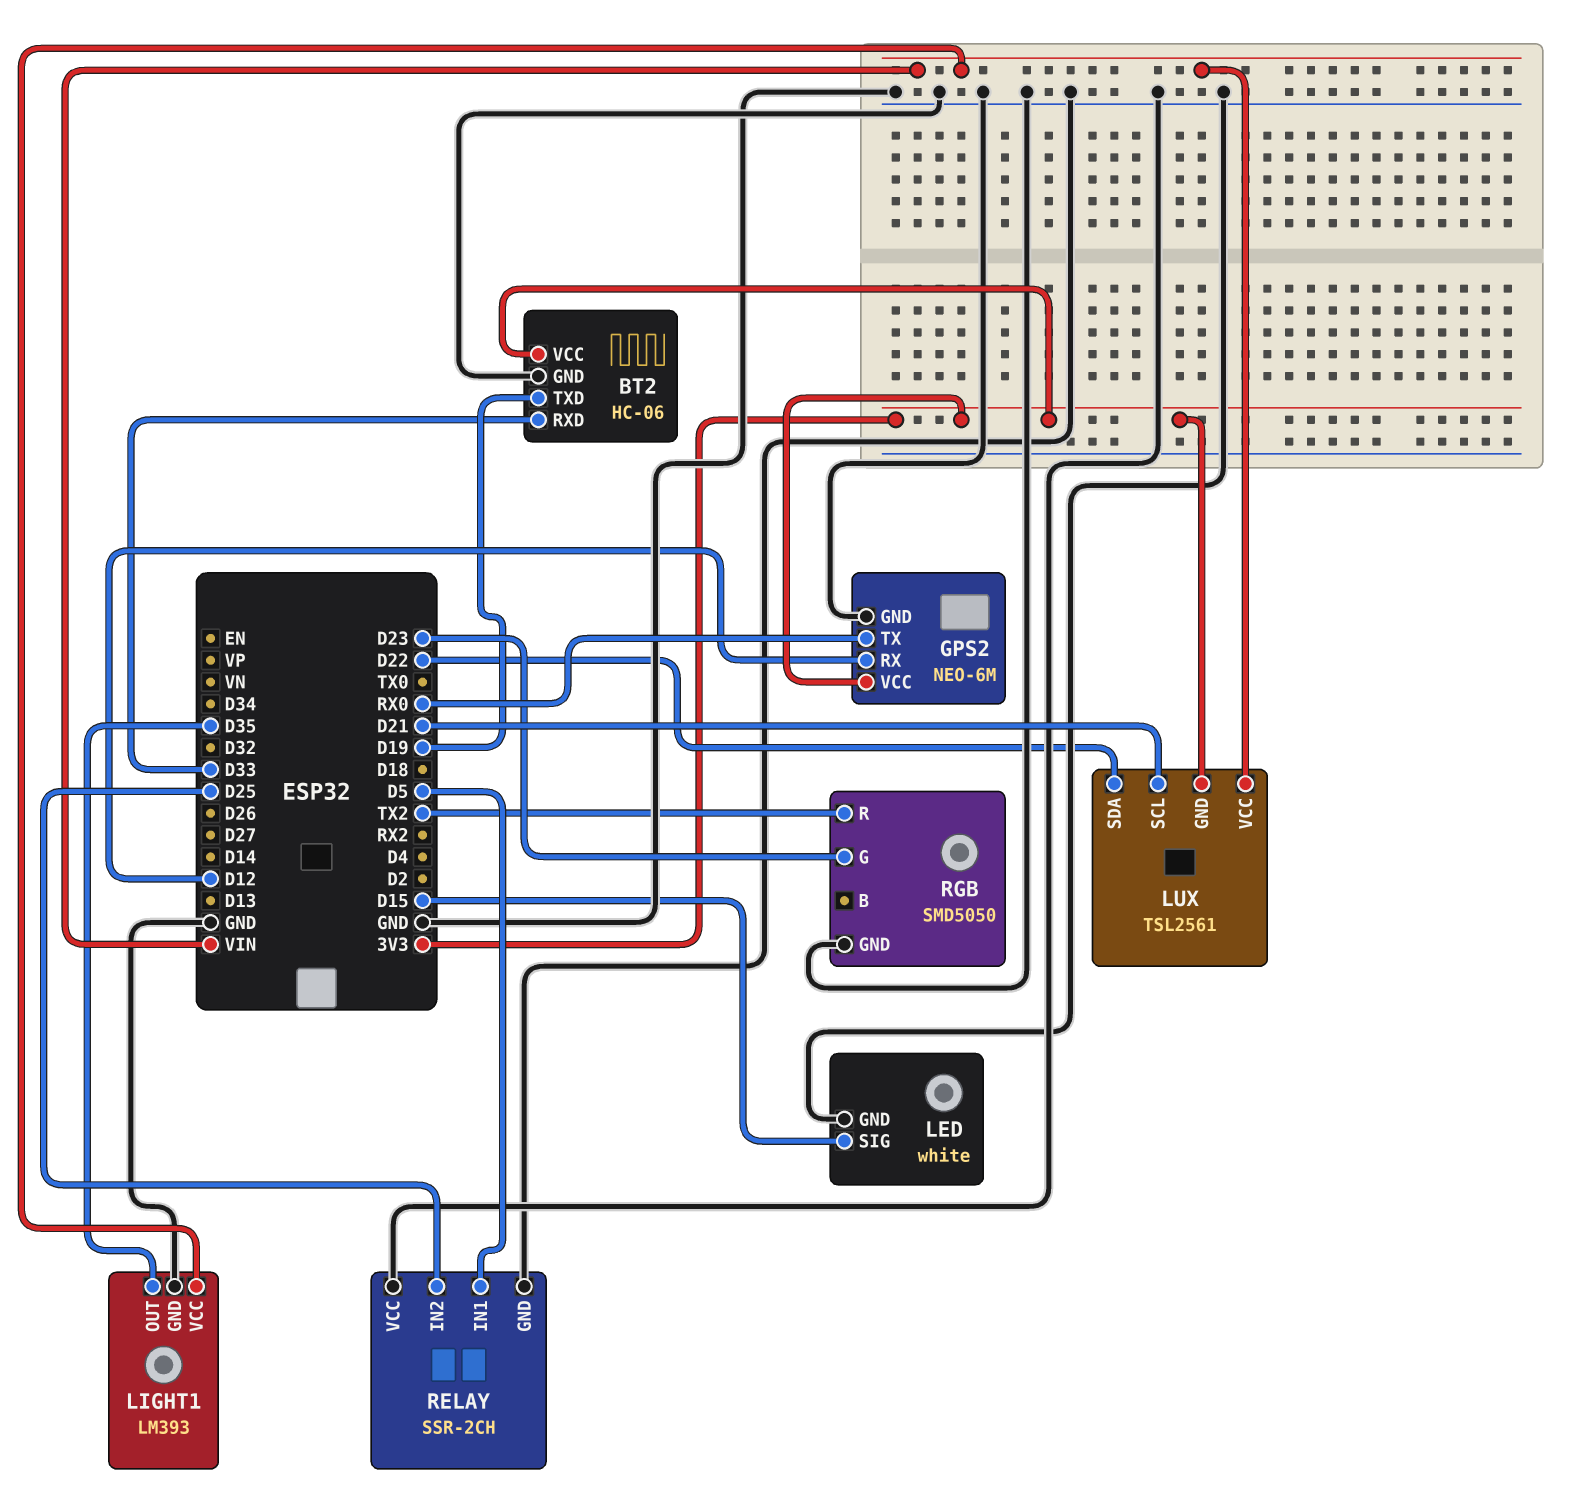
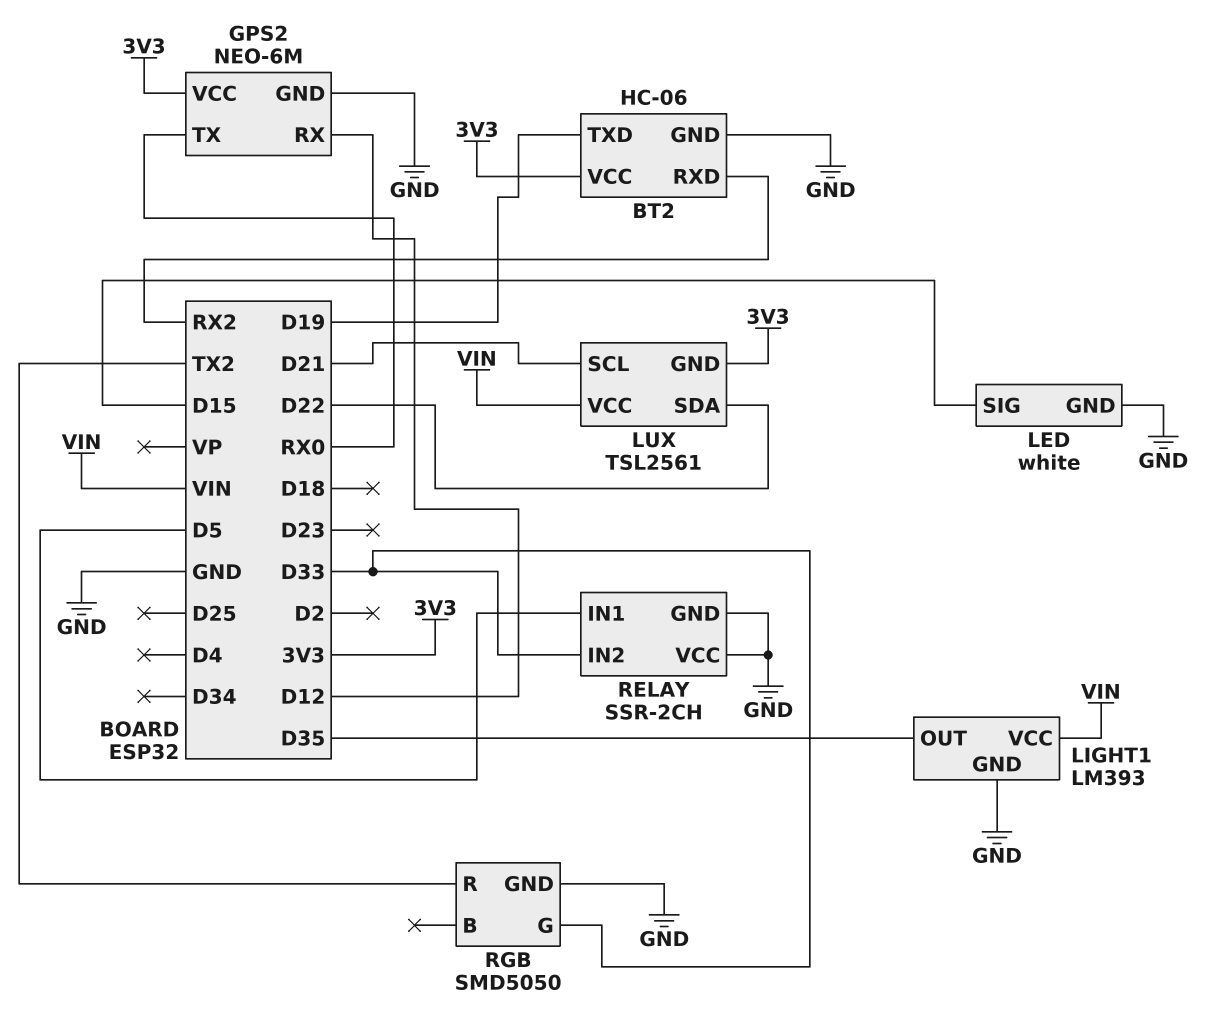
BT2 pin RXD: D33 -> RX2
RELAY pin IN2: D25 -> D33
RGB pin G: D23 -> D33

